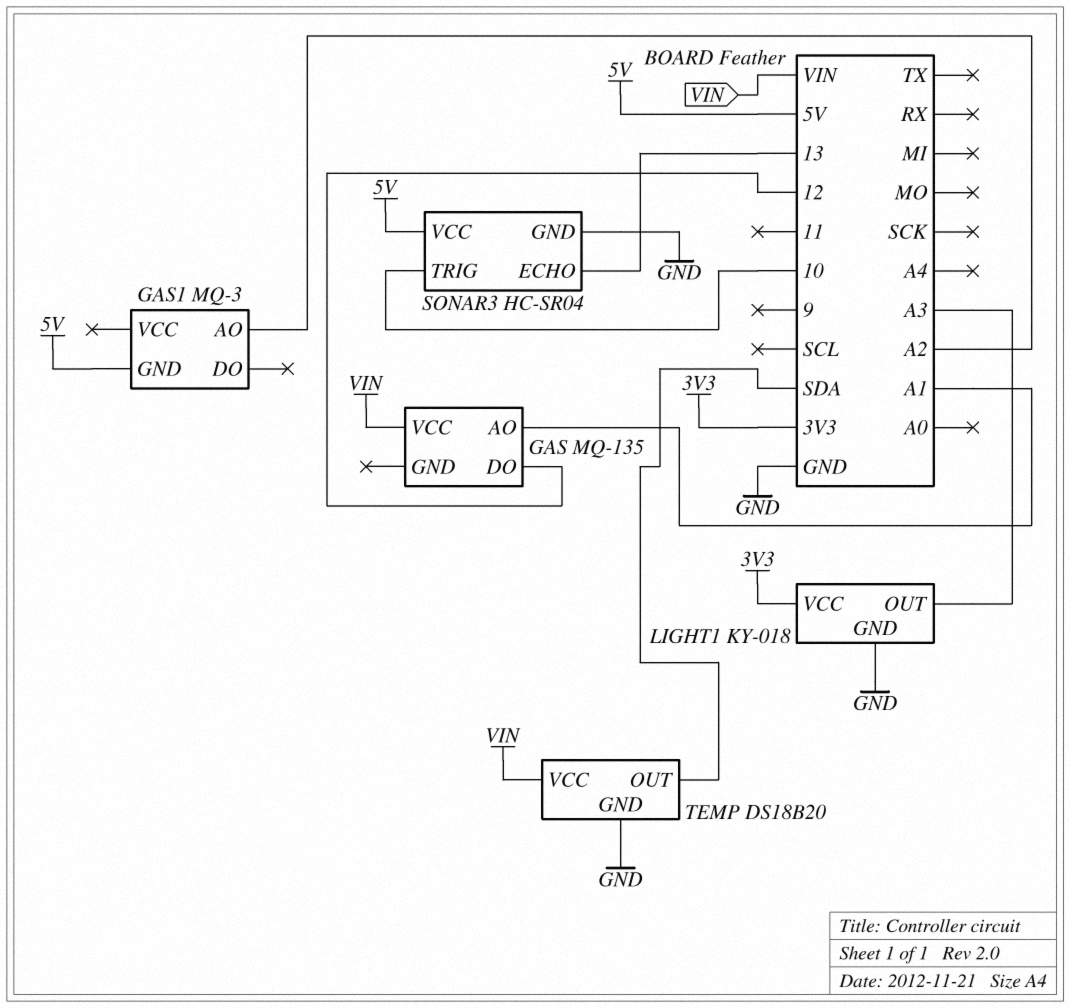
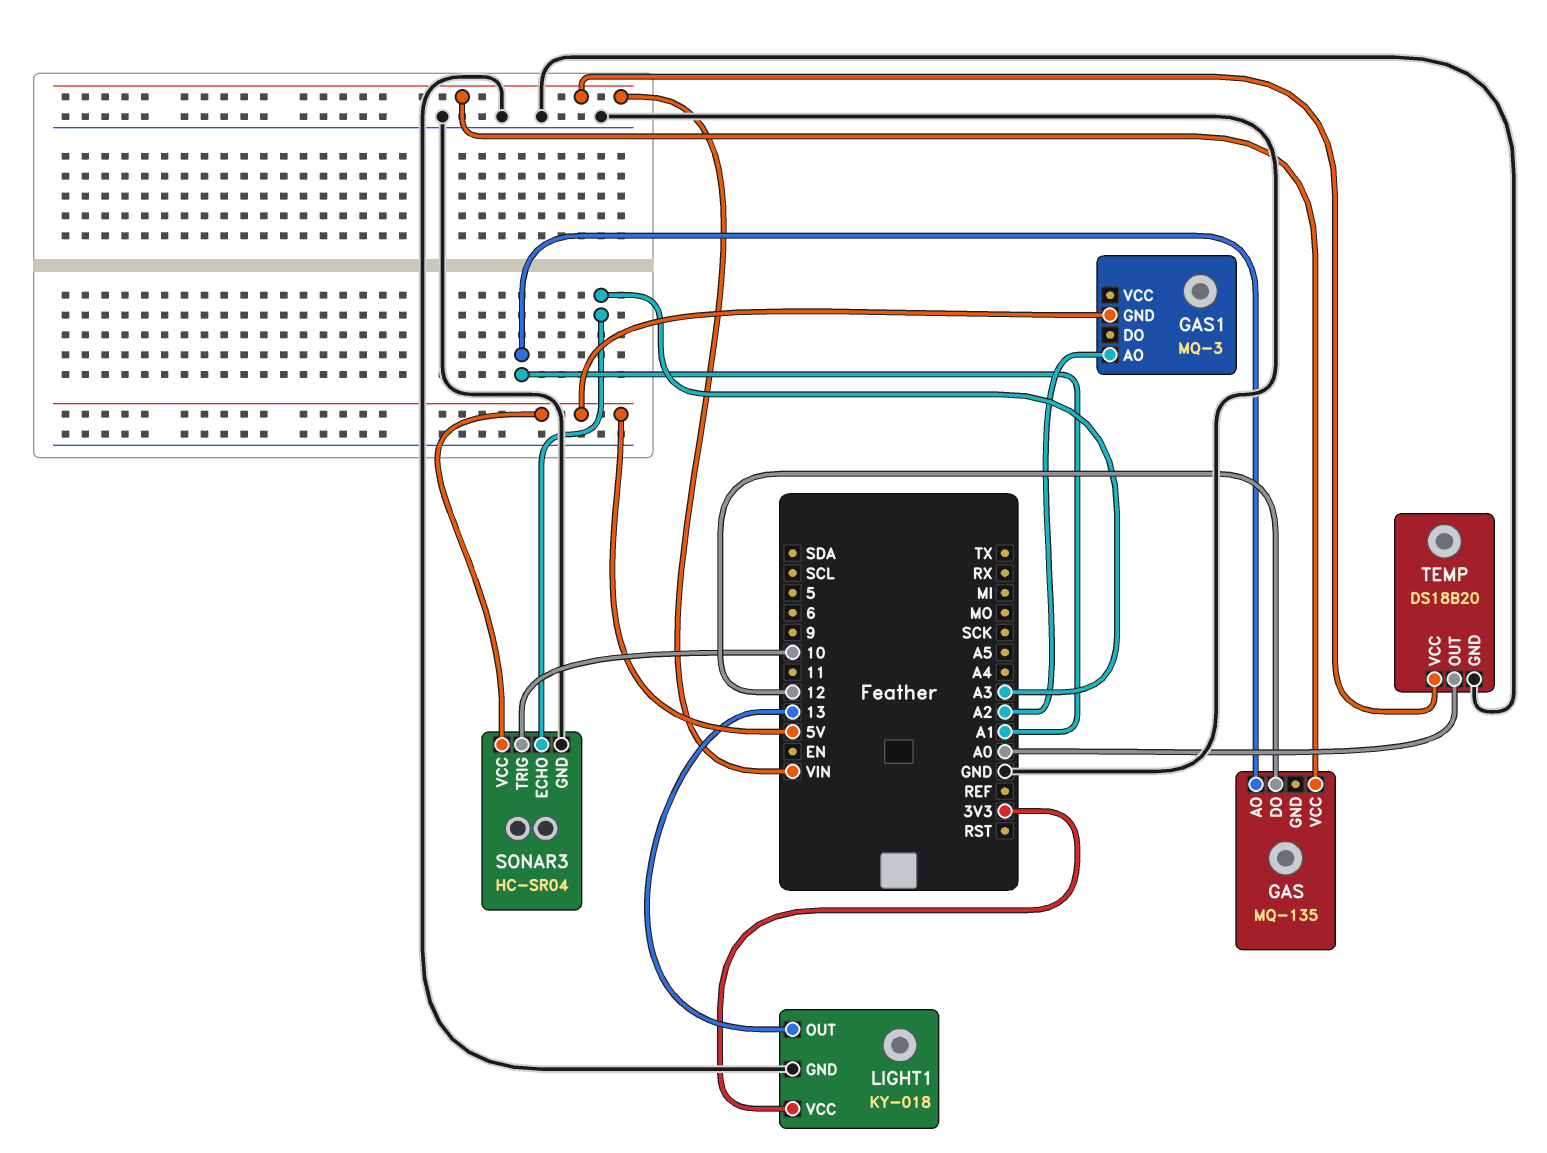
LIGHT1 pin OUT: A3 -> 13
SONAR3 pin ECHO: 13 -> A3
TEMP pin OUT: SDA -> A0

